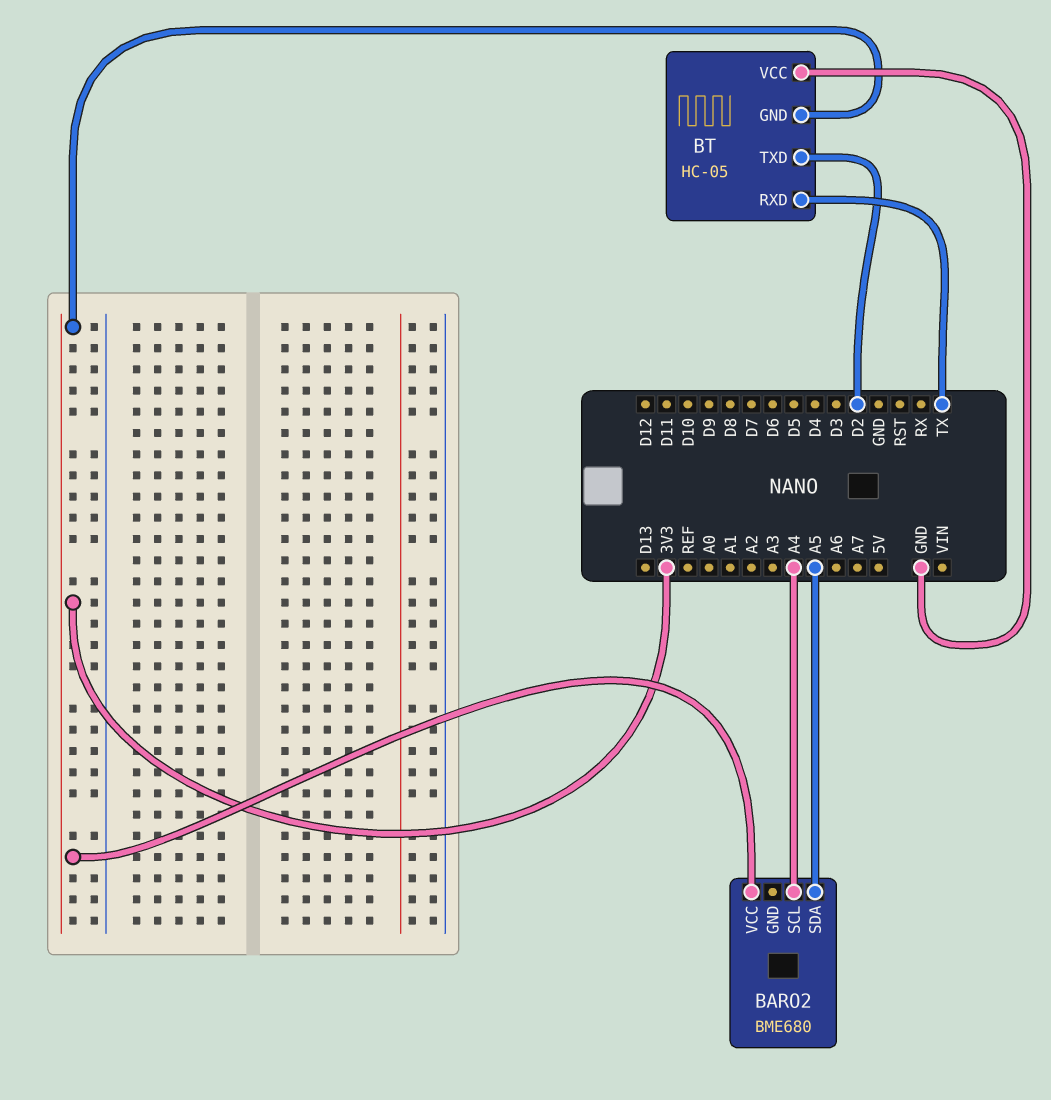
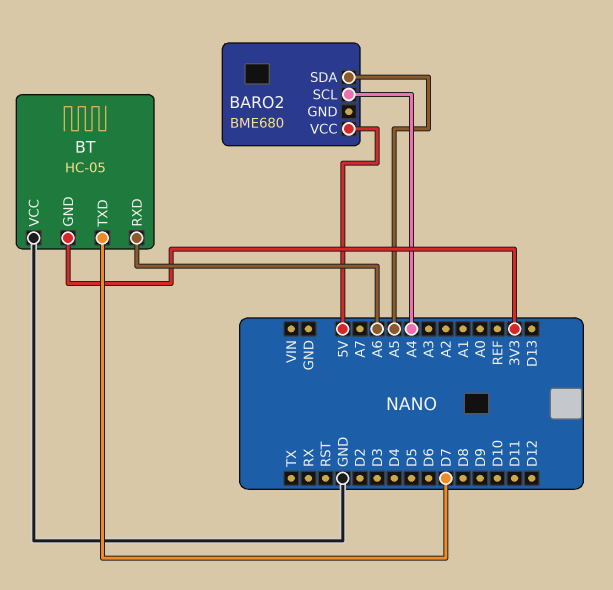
BARO2 pin VCC: 3V3 -> 5V
BT pin RXD: TX -> A6
BT pin TXD: D2 -> D7

